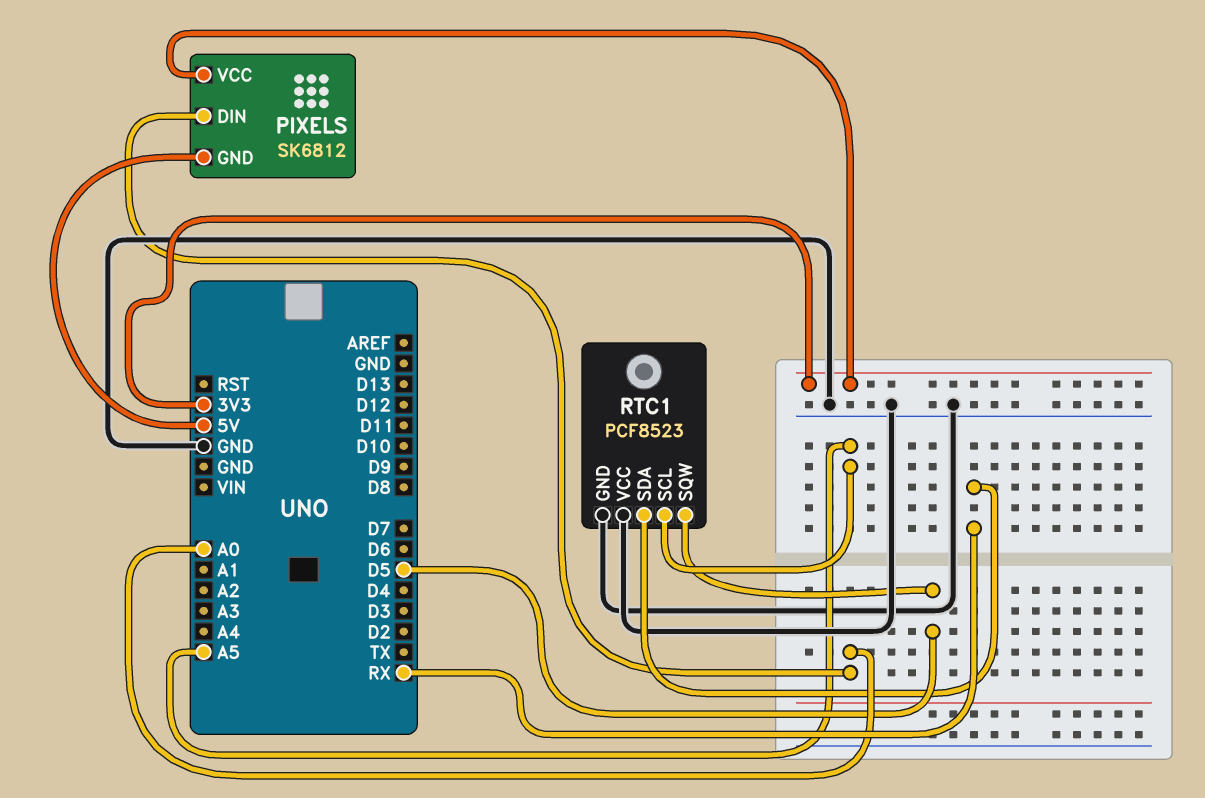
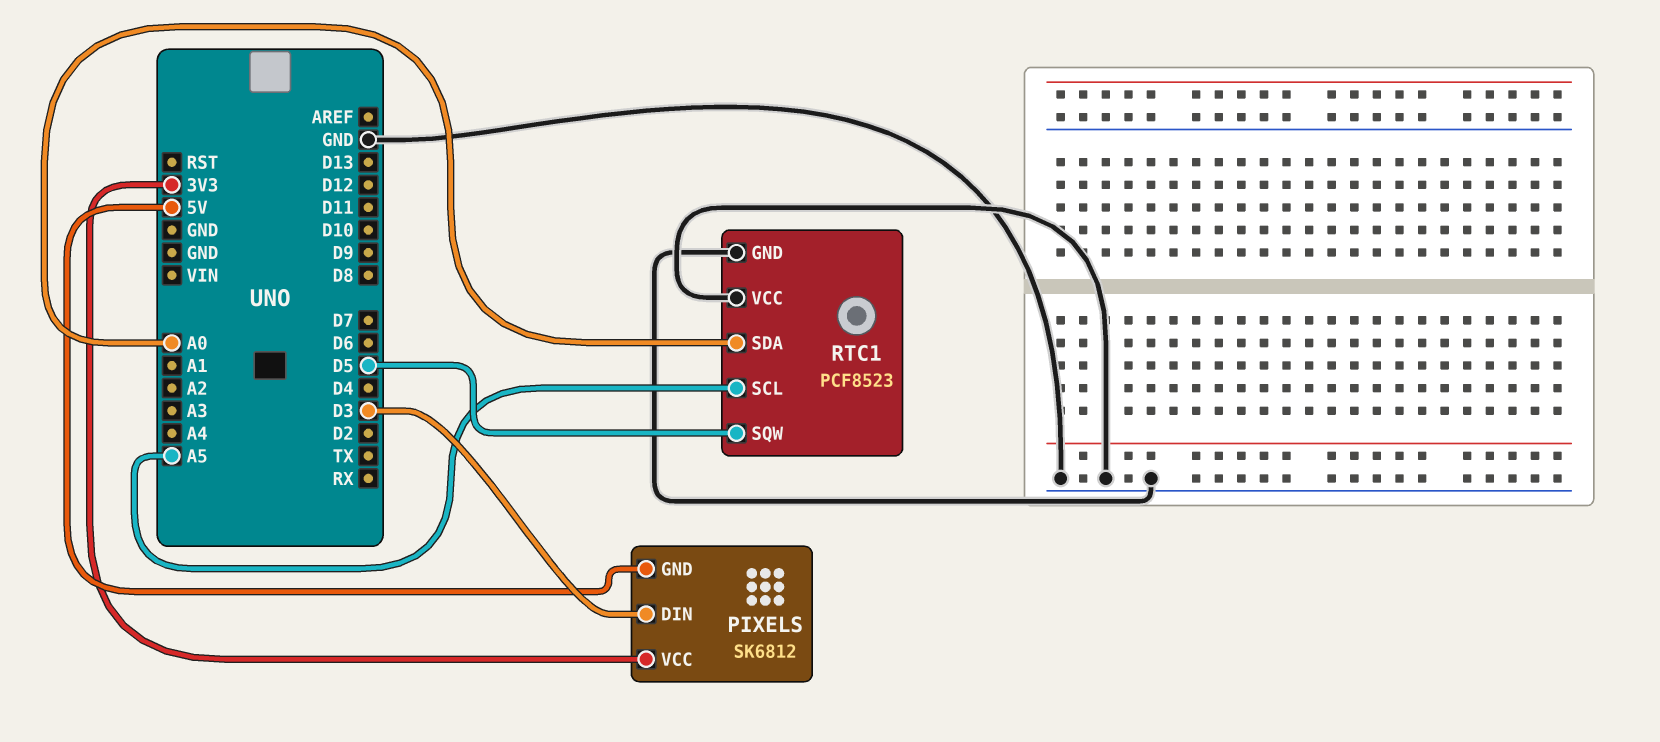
PIXELS pin DIN: A0 -> D3
RTC1 pin SDA: RX -> A0

